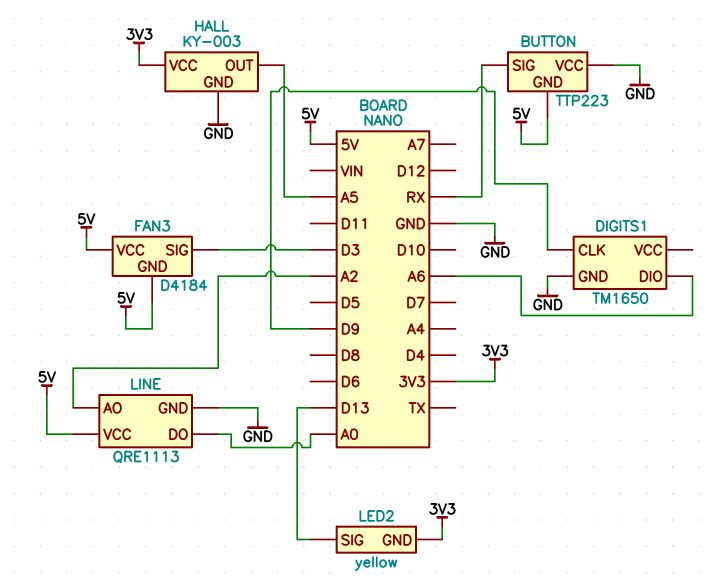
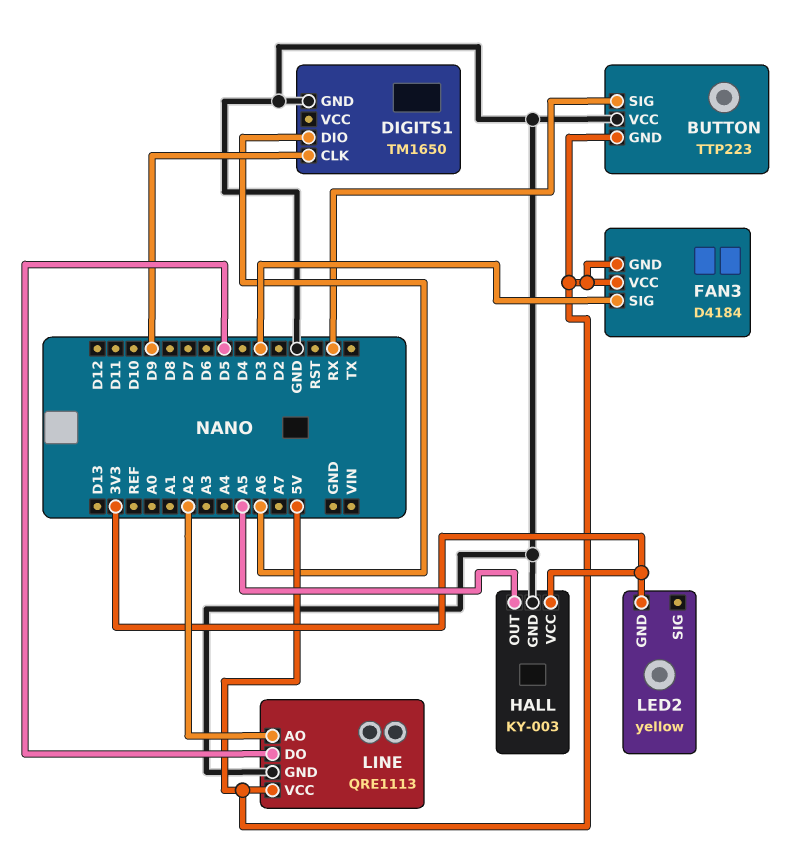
LED2 pin SIG: D13 -> none
LINE pin DO: A0 -> D5

